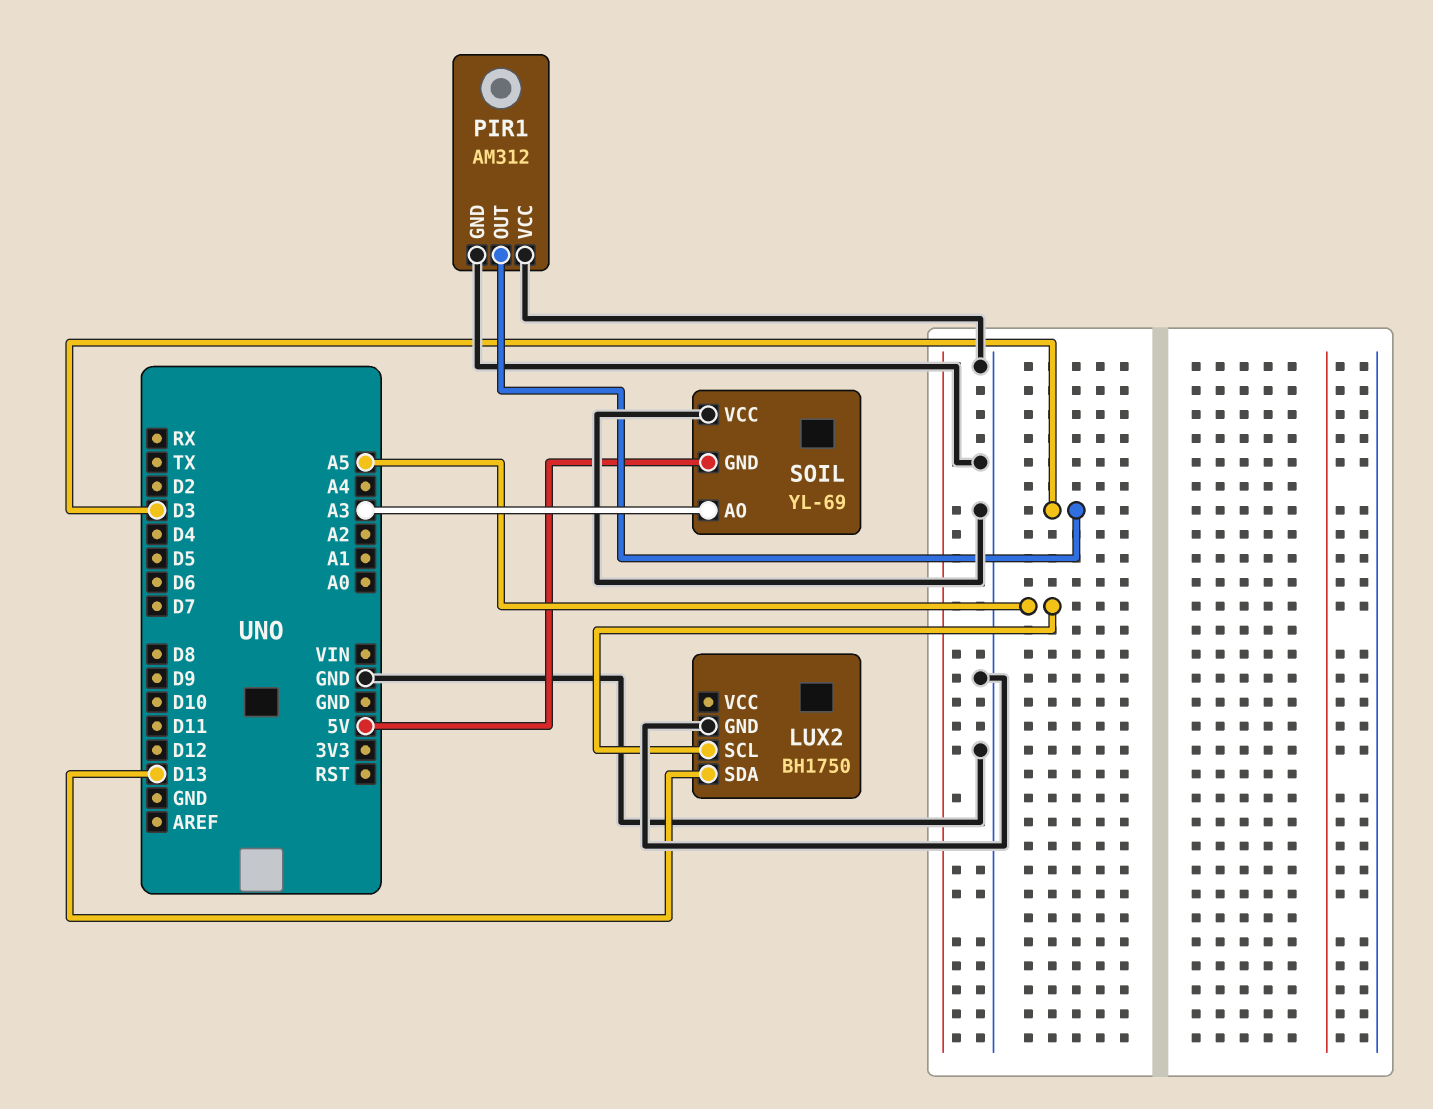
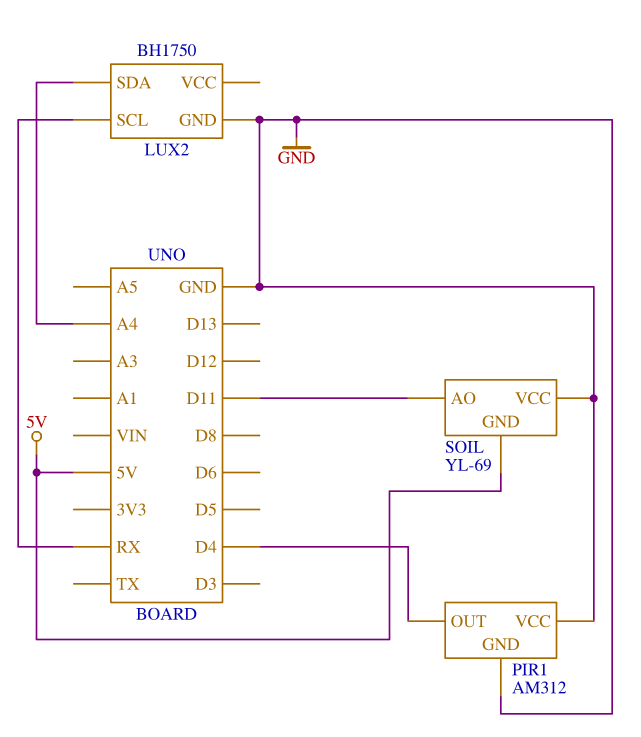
LUX2 pin SCL: A5 -> RX
LUX2 pin SDA: D13 -> A4
PIR1 pin OUT: D3 -> D4
SOIL pin AO: A3 -> D11

